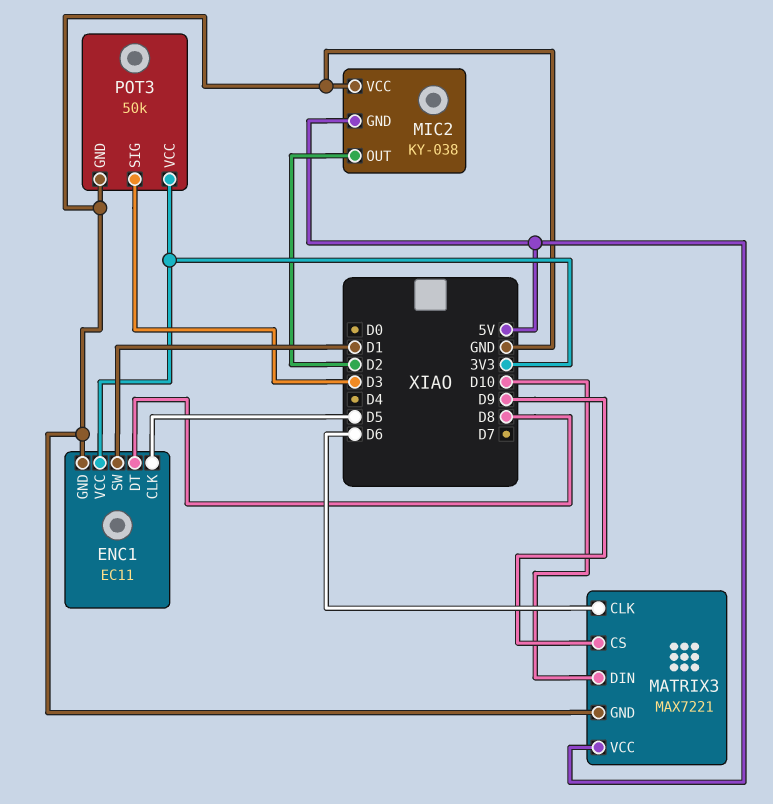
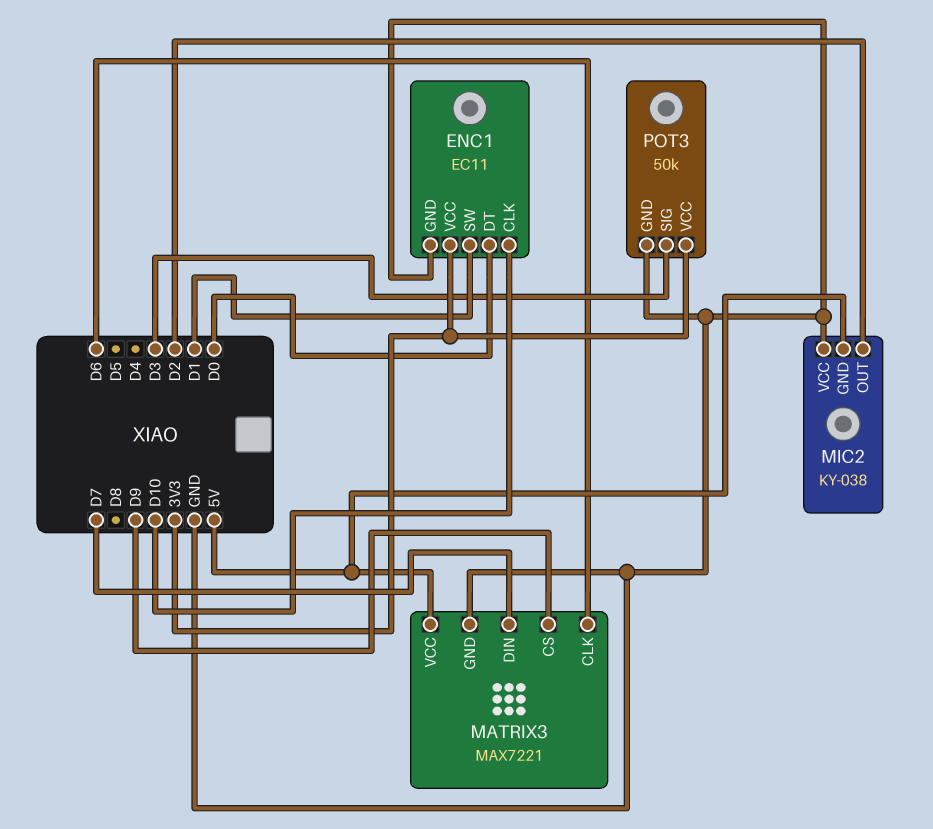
ENC1 pin CLK: D5 -> D10
ENC1 pin DT: D8 -> D0
MATRIX3 pin DIN: D10 -> D7

